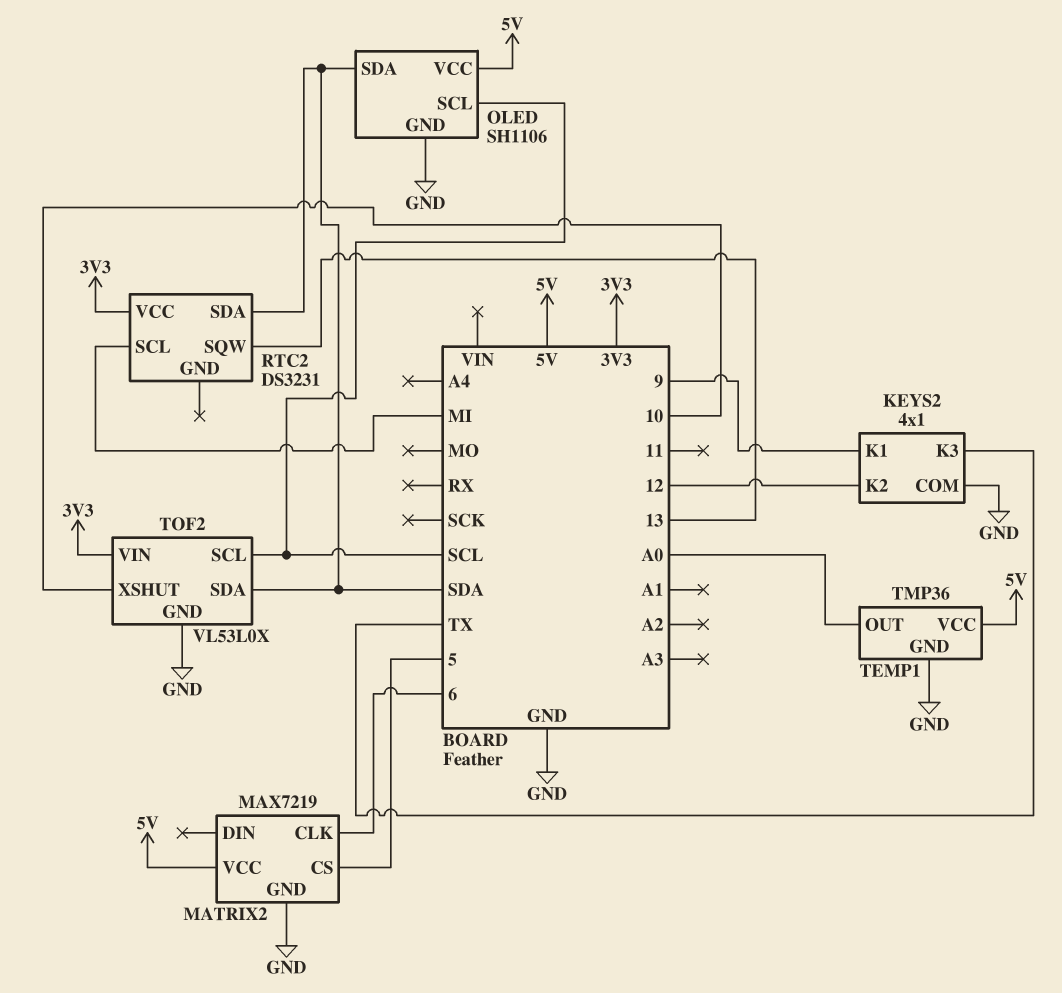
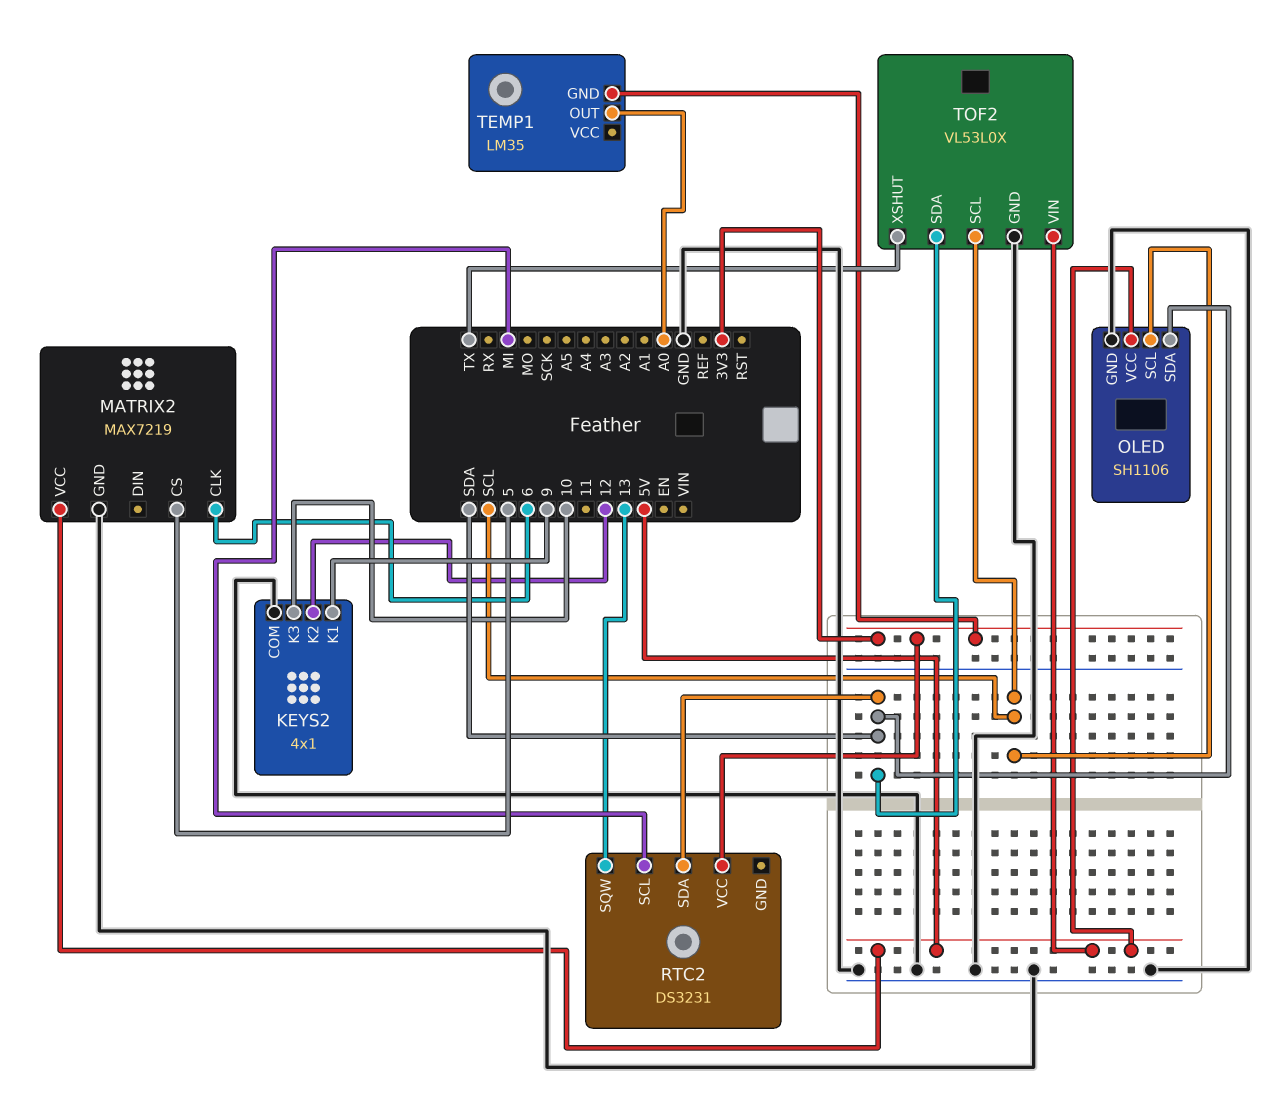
KEYS2 pin K3: TX -> 10
TEMP1: TMP36 -> LM35
TEMP1 pin GND: GND -> 3V3
TEMP1 pin VCC: 5V -> none
TOF2 pin VIN: 3V3 -> 5V
TOF2 pin XSHUT: 10 -> TX

